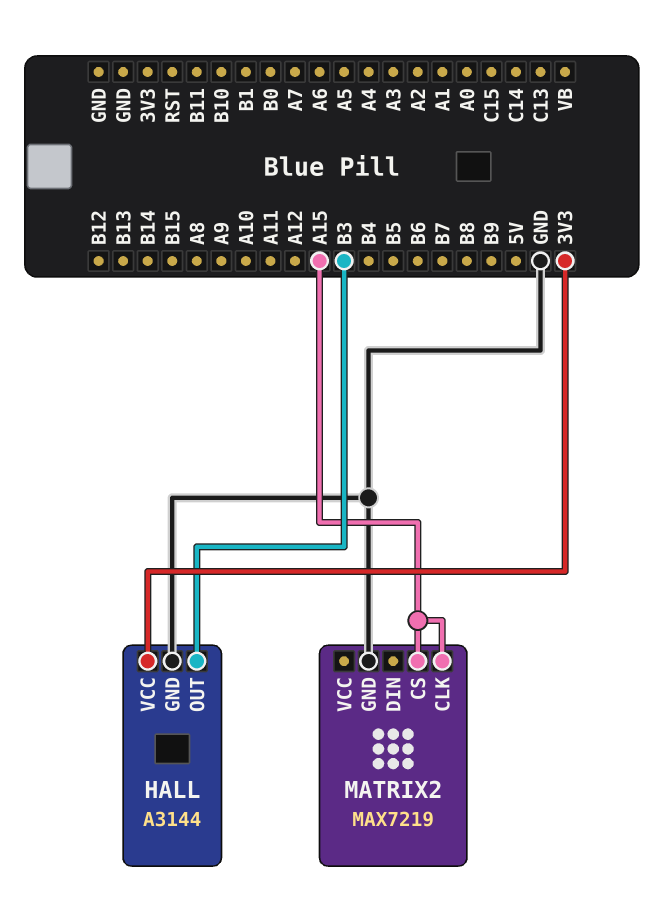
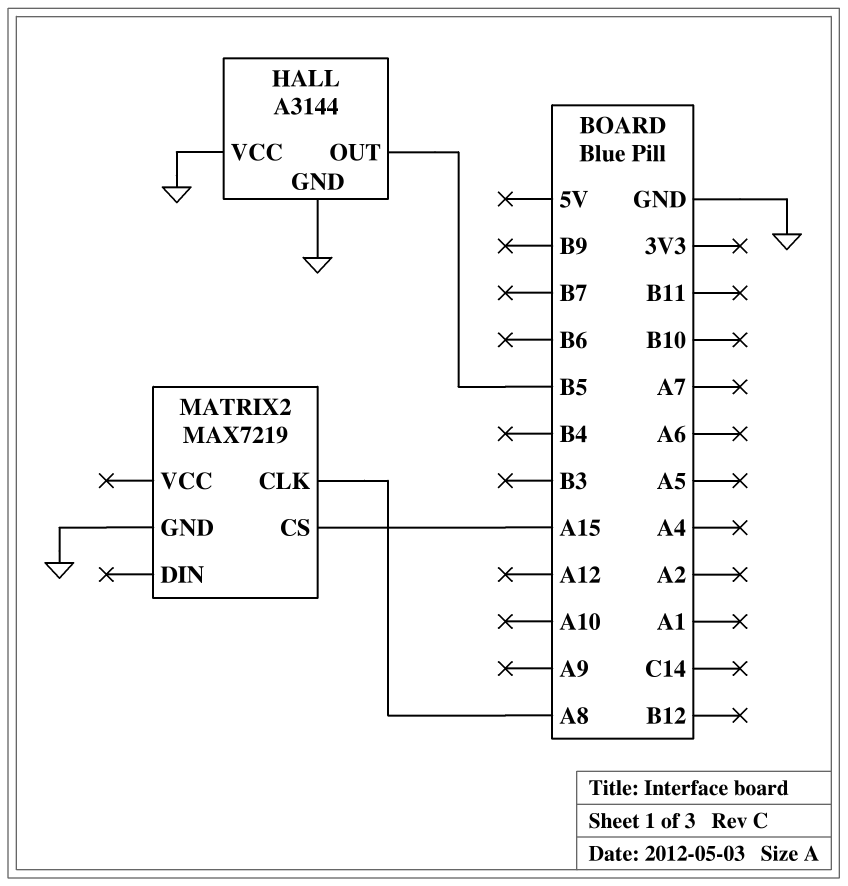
HALL pin OUT: B3 -> B5
HALL pin VCC: 3V3 -> GND
MATRIX2 pin CLK: A15 -> A8

